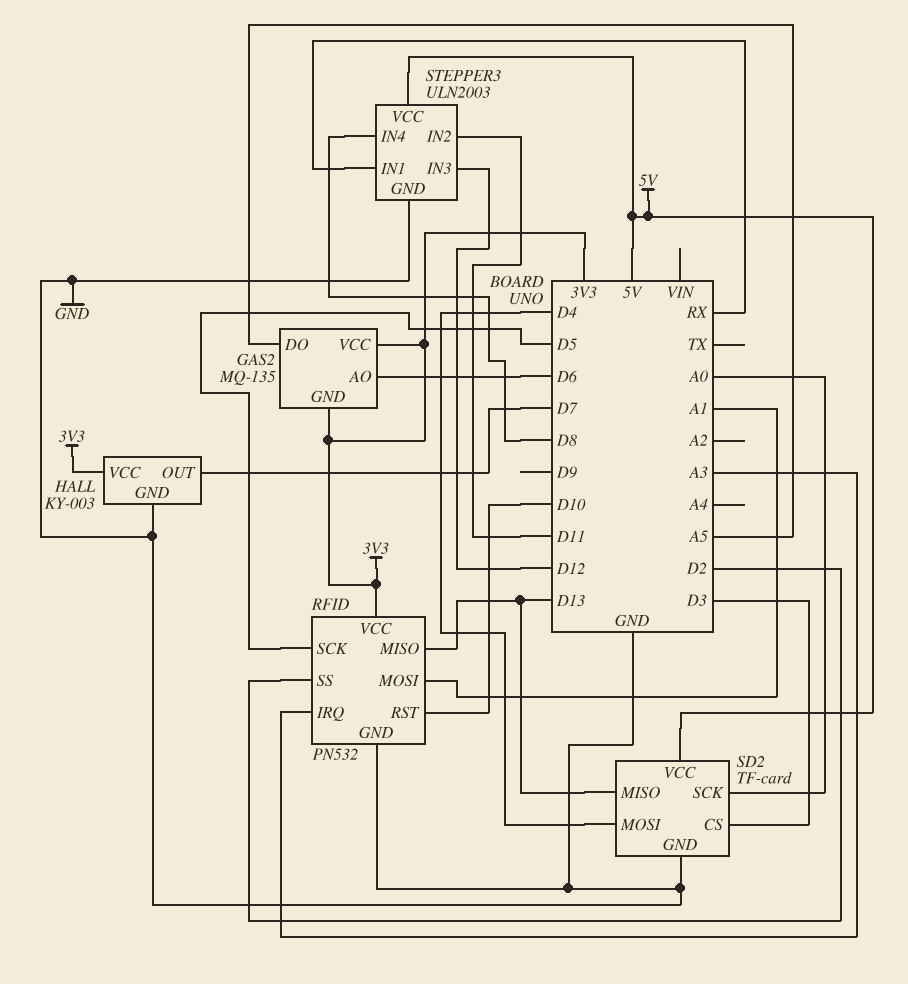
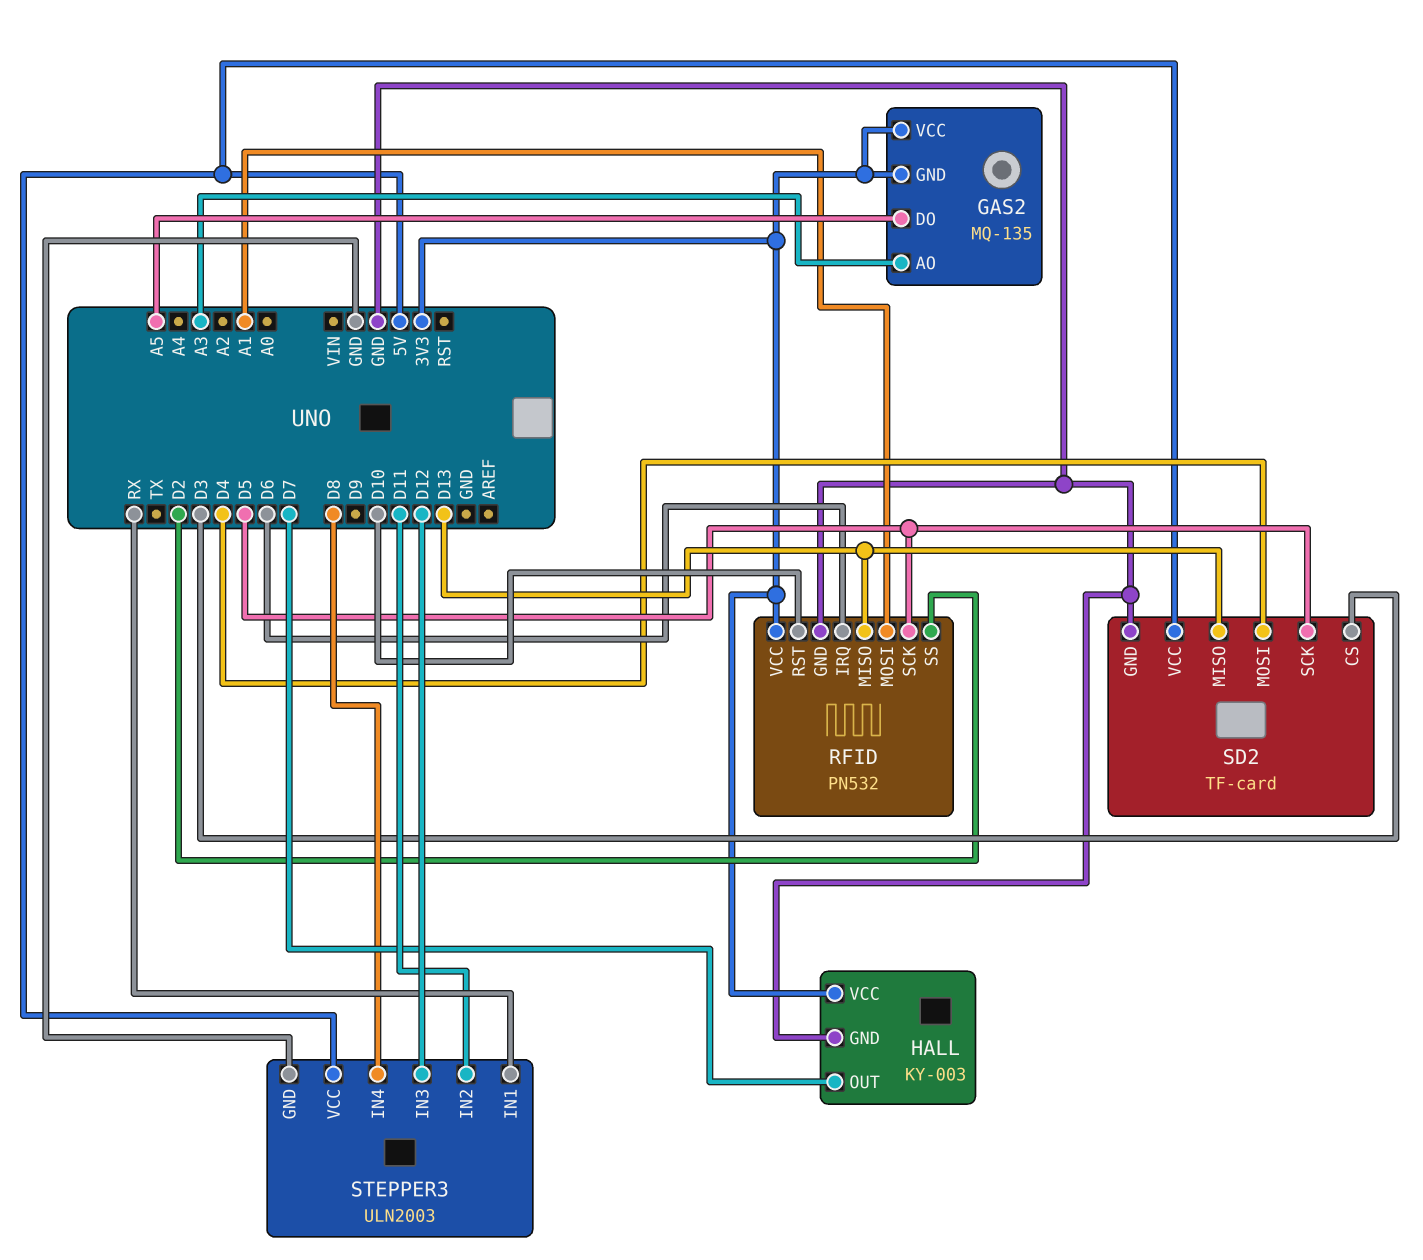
GAS2 pin AO: D6 -> A3
RFID pin IRQ: A3 -> D6
SD2 pin SCK: A0 -> D5

